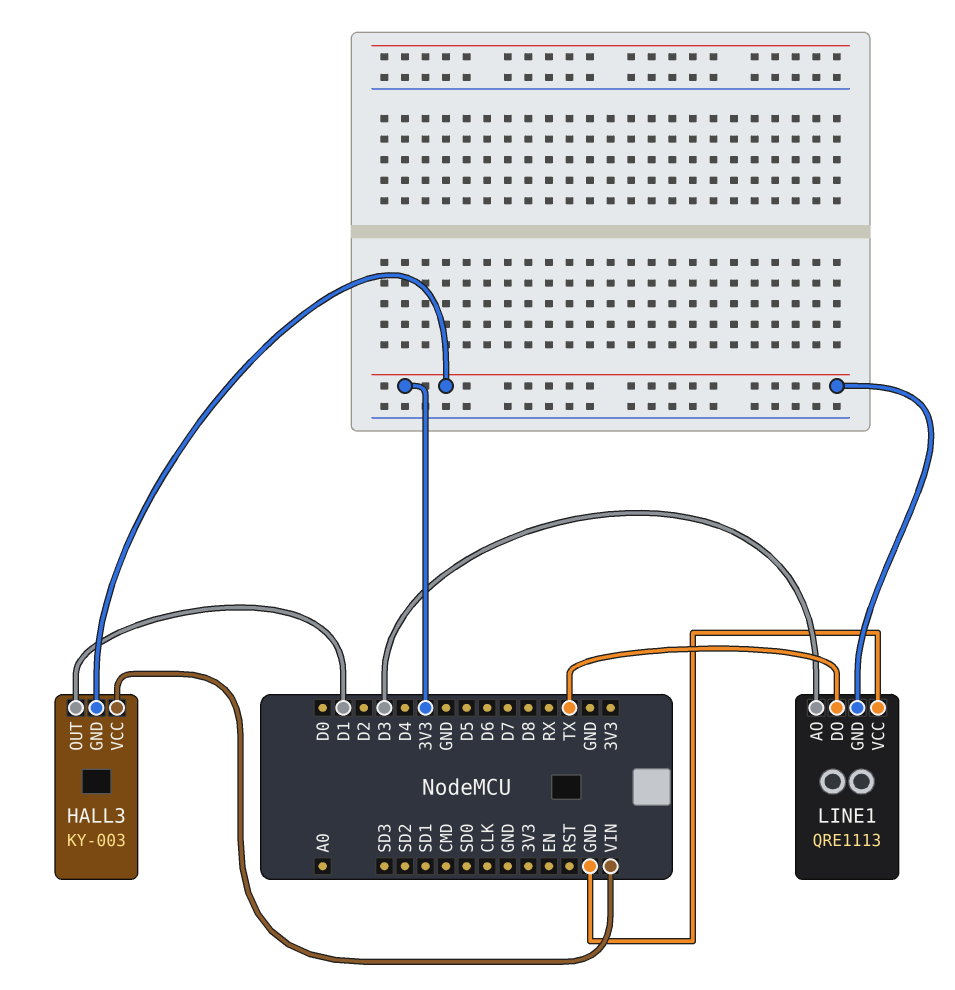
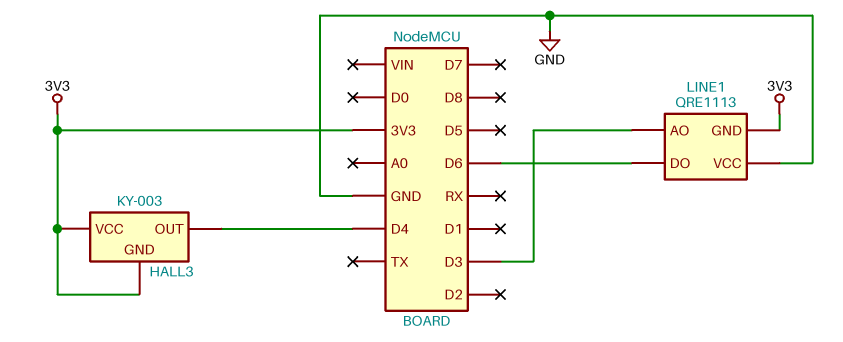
HALL3 pin OUT: D1 -> D4
HALL3 pin VCC: VIN -> 3V3
LINE1 pin DO: TX -> D6

